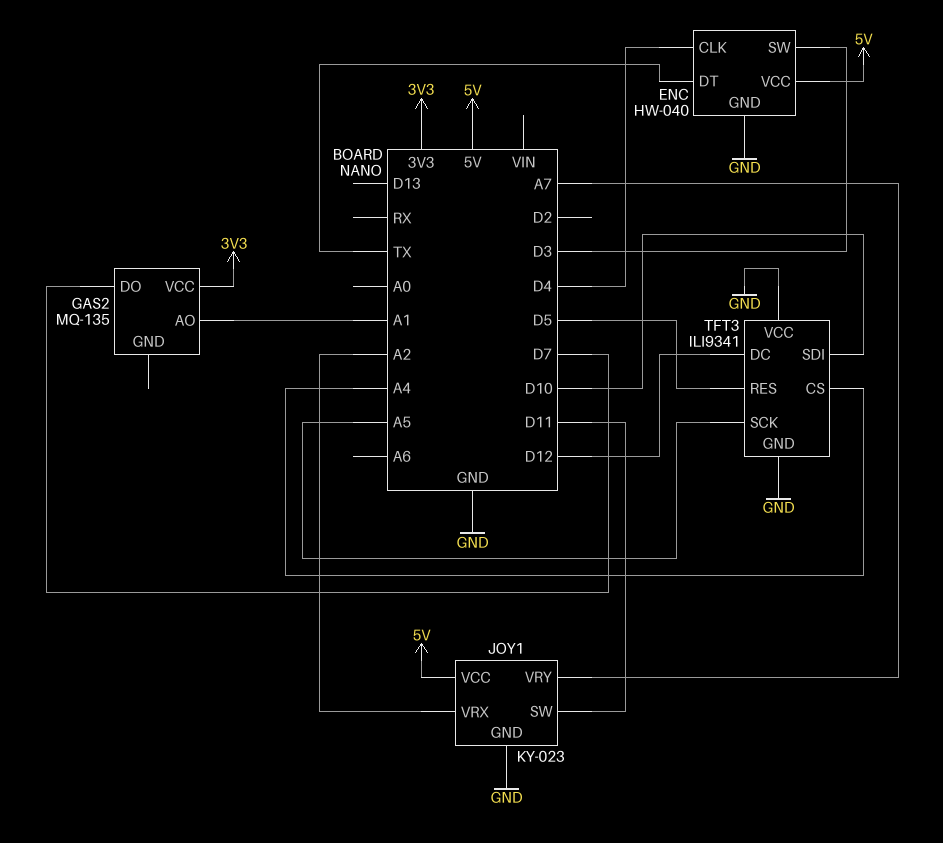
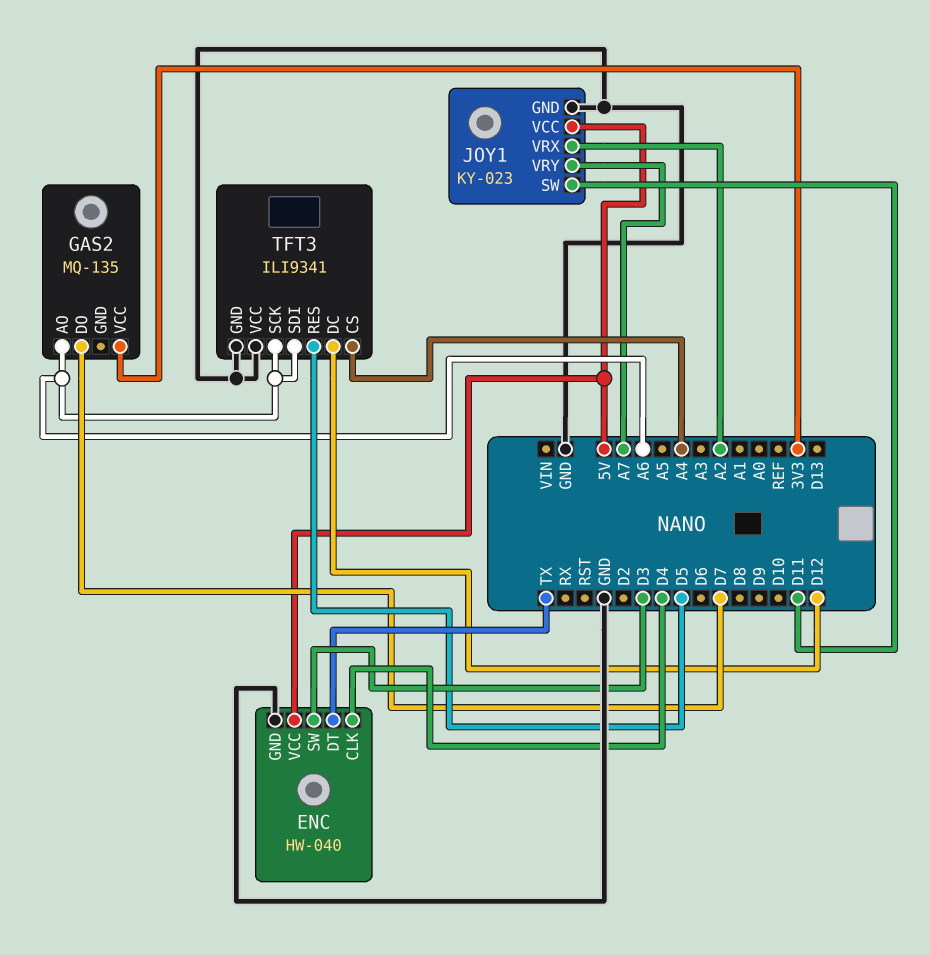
GAS2 pin AO: A1 -> A6
TFT3 pin SCK: A5 -> A6
TFT3 pin SDI: D10 -> A6

